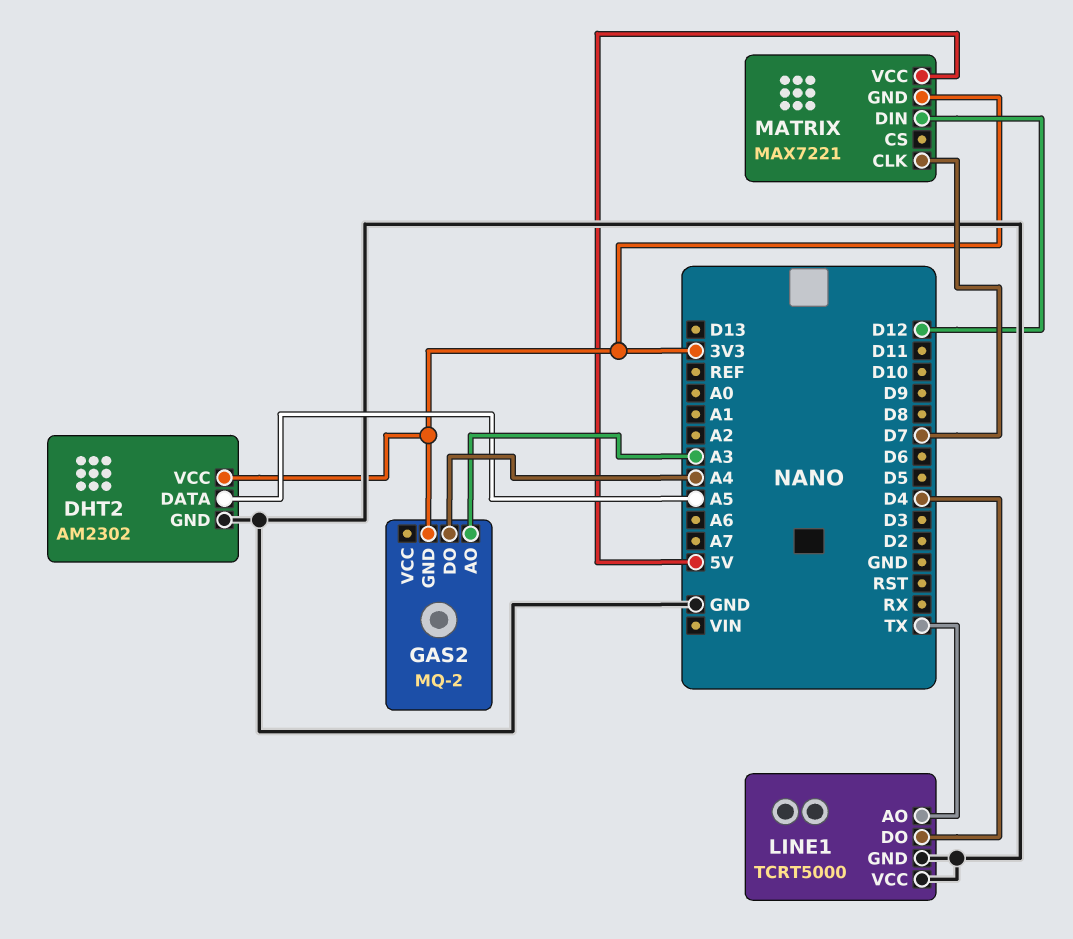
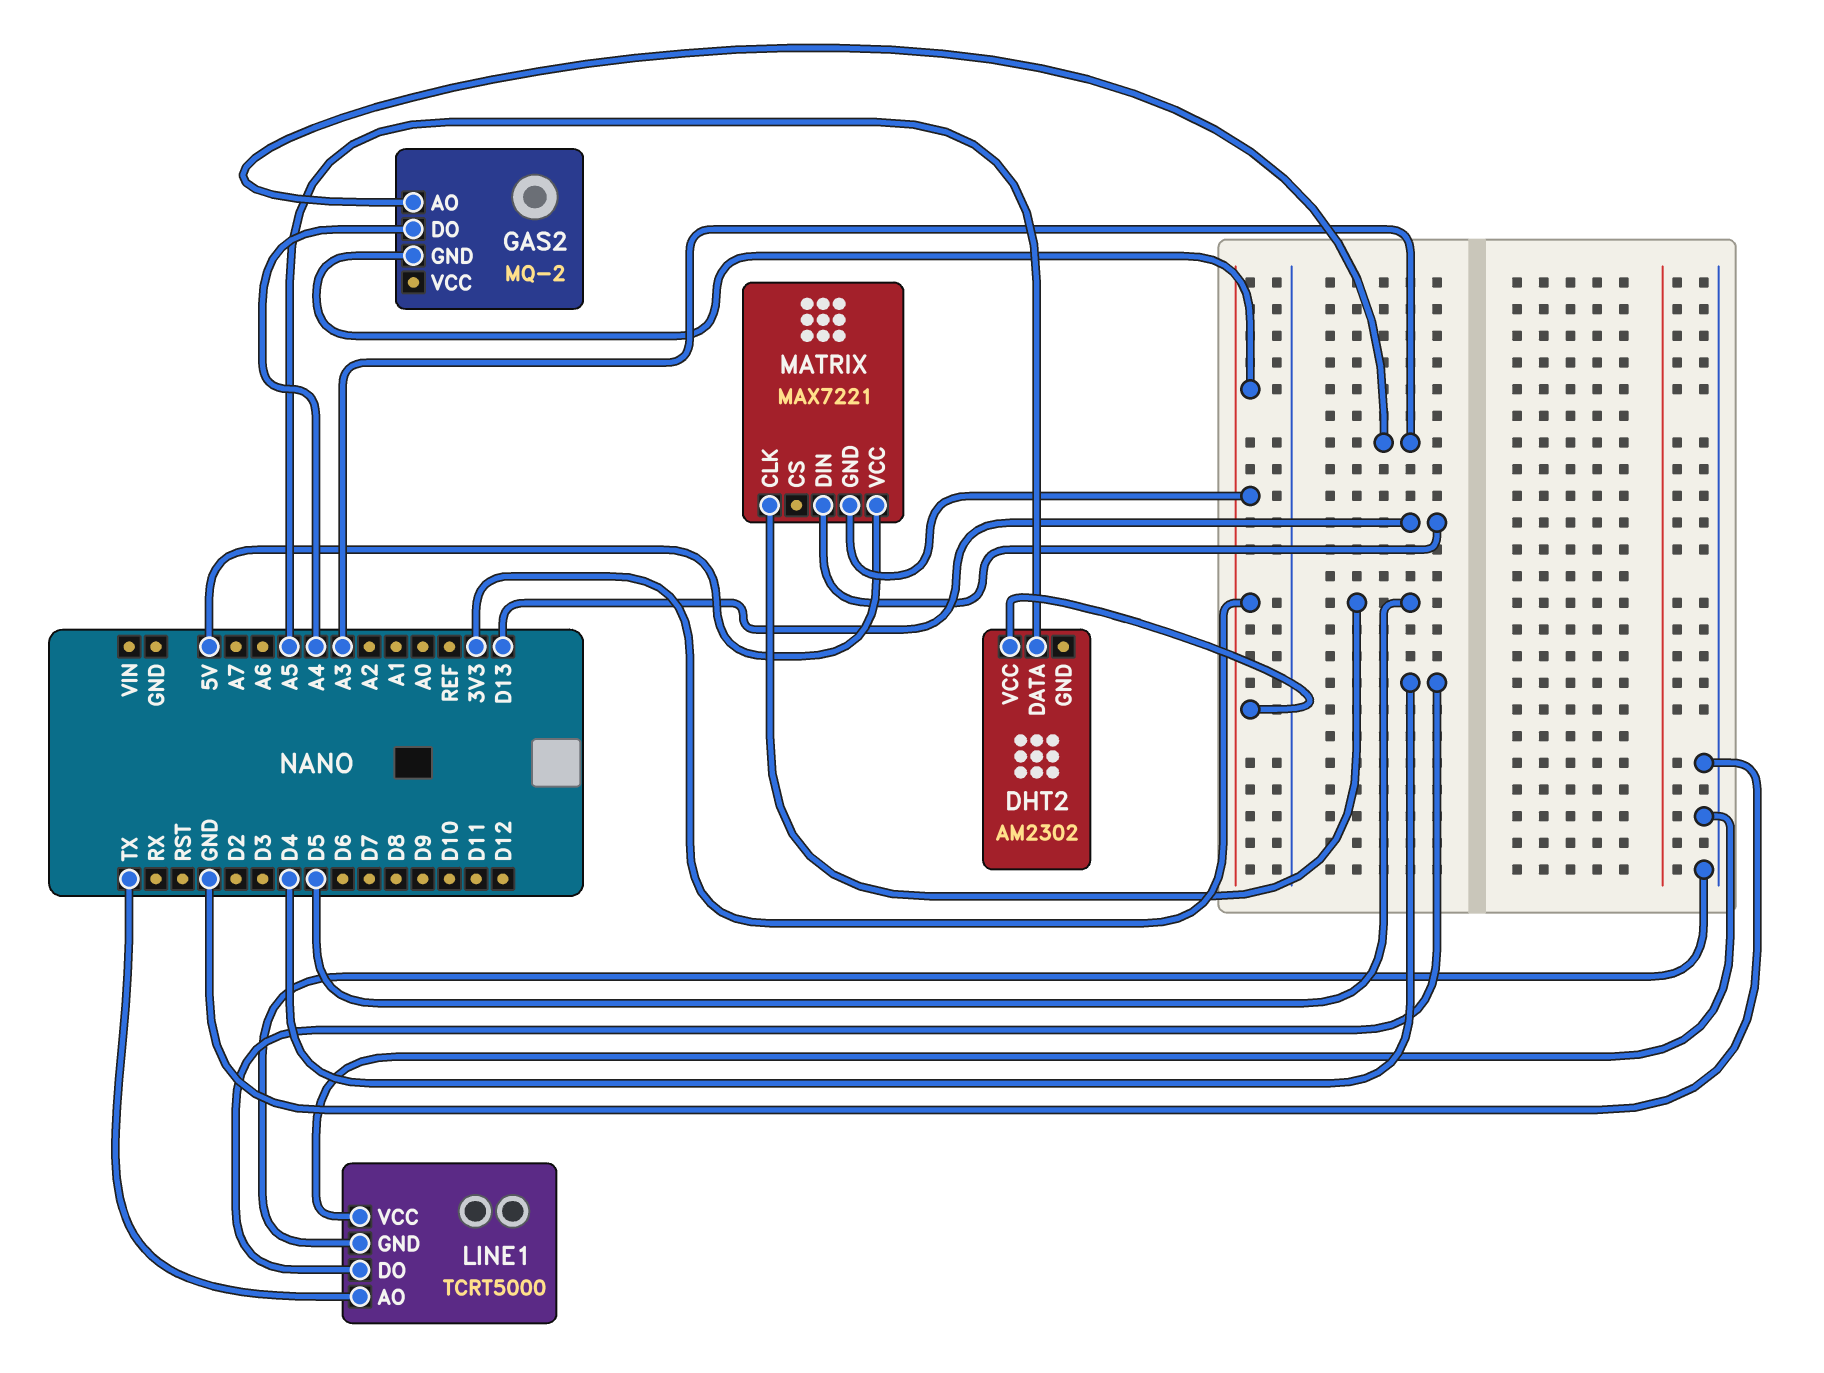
DHT2 pin GND: GND -> none
MATRIX pin CLK: D7 -> D5
MATRIX pin DIN: D12 -> D13

